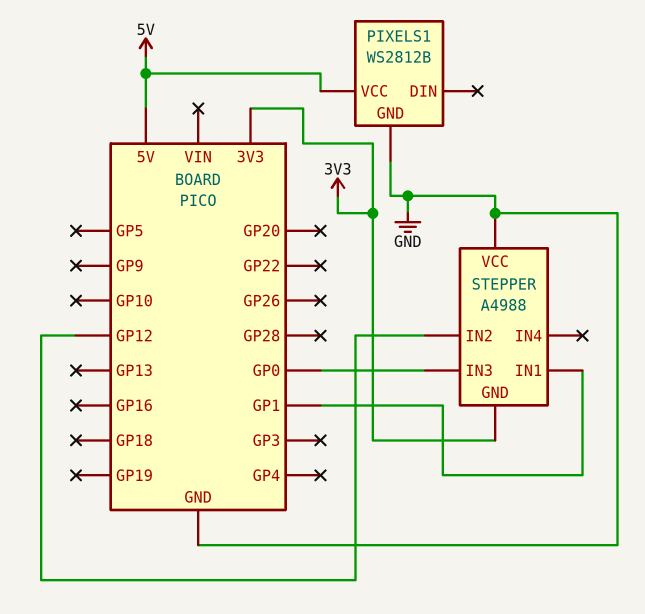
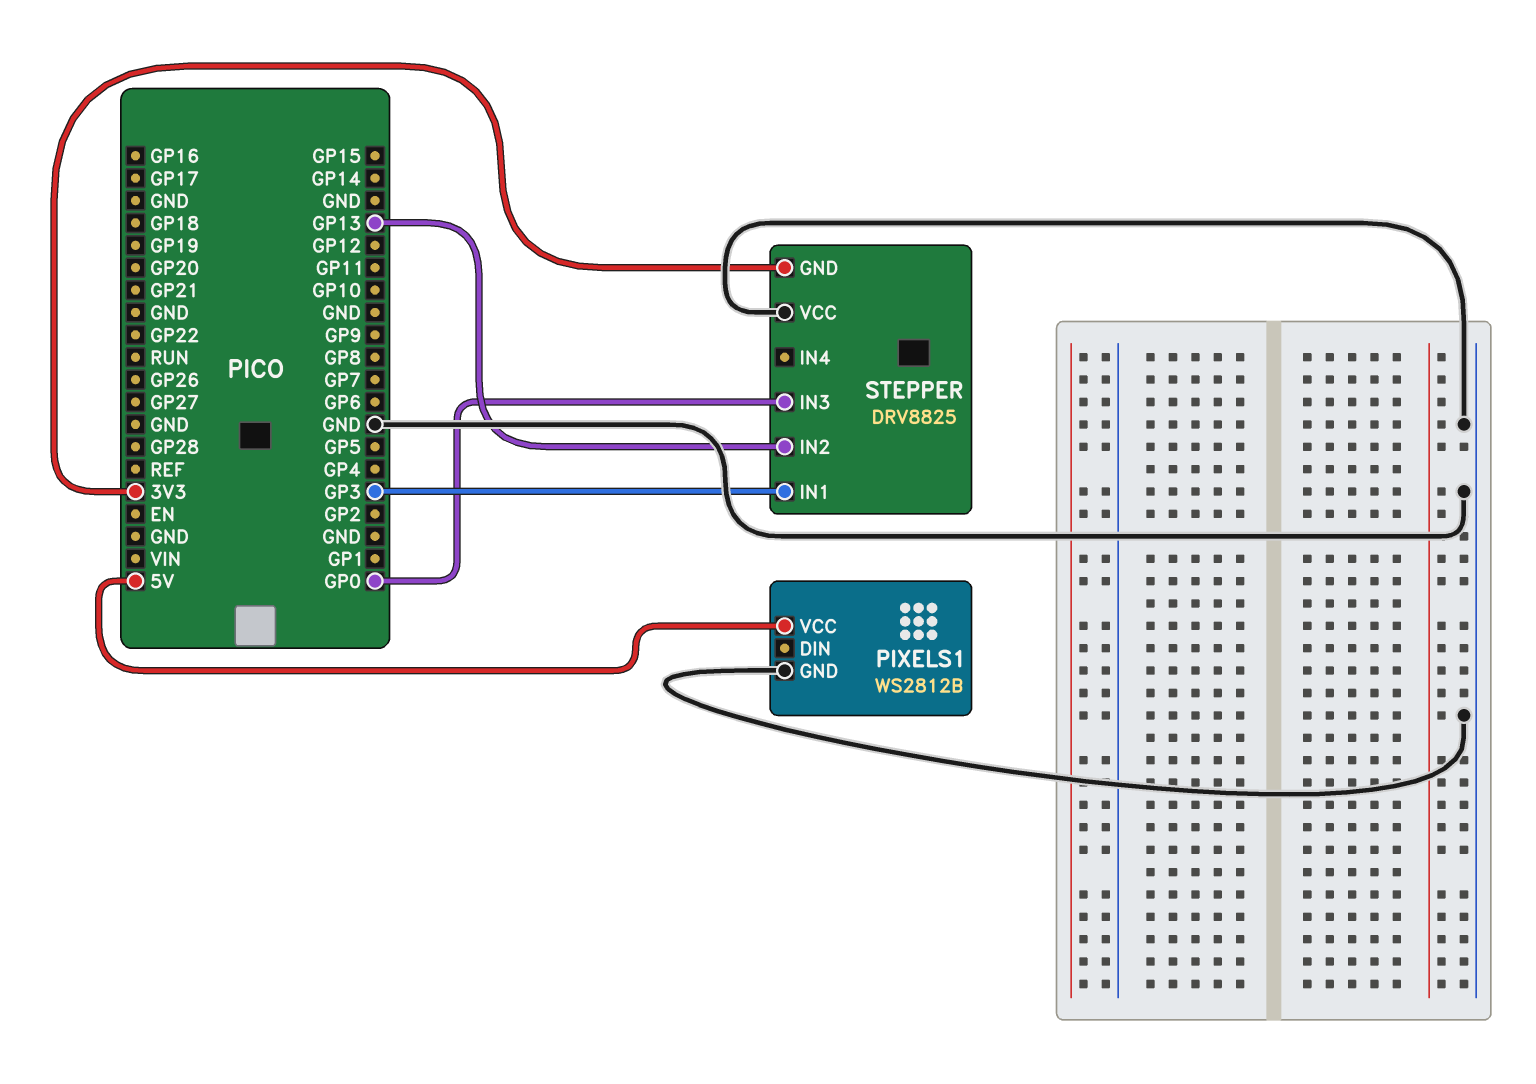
STEPPER: A4988 -> DRV8825
STEPPER pin IN1: GP1 -> GP3
STEPPER pin IN2: GP12 -> GP13

